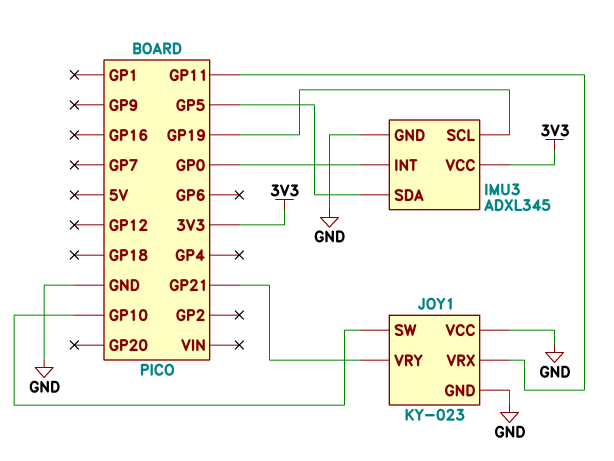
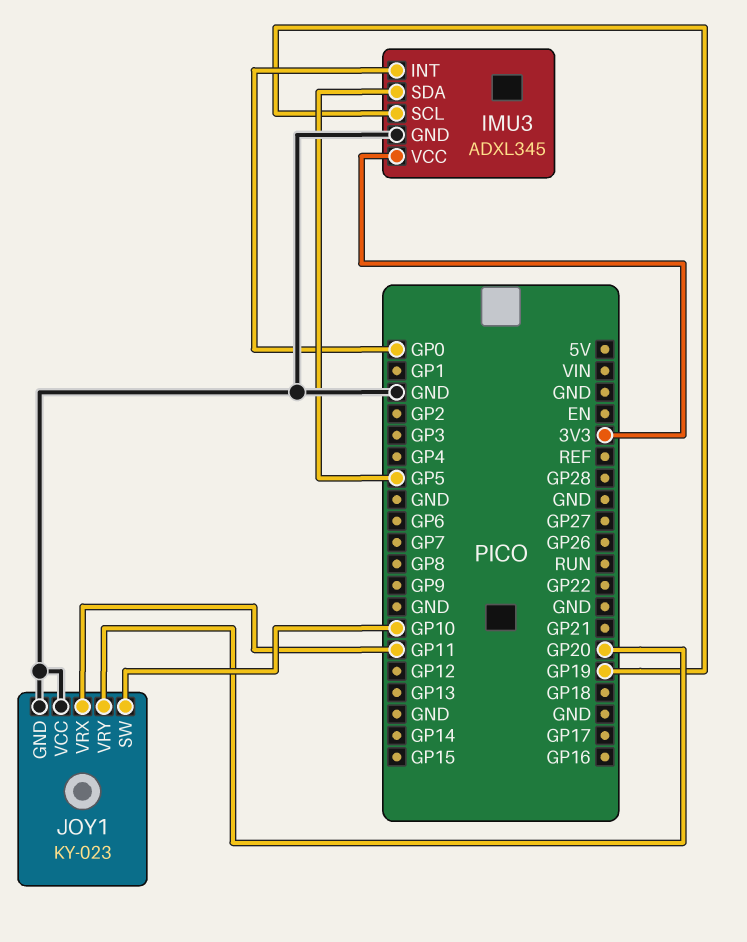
JOY1 pin VRY: GP21 -> GP20

